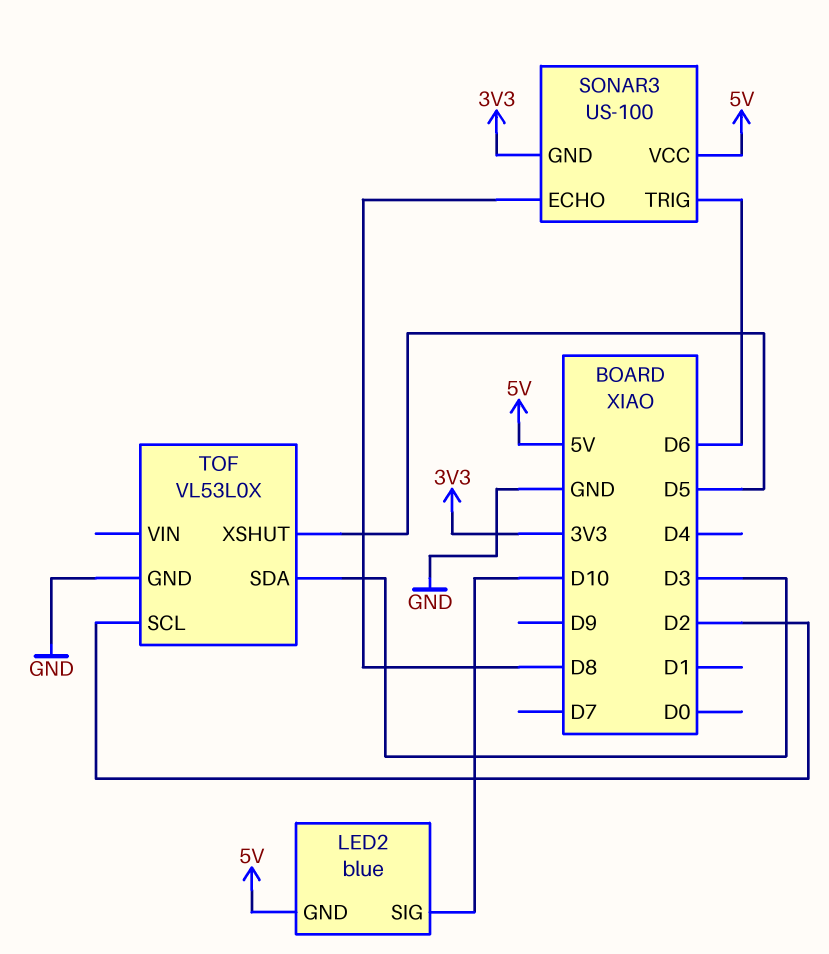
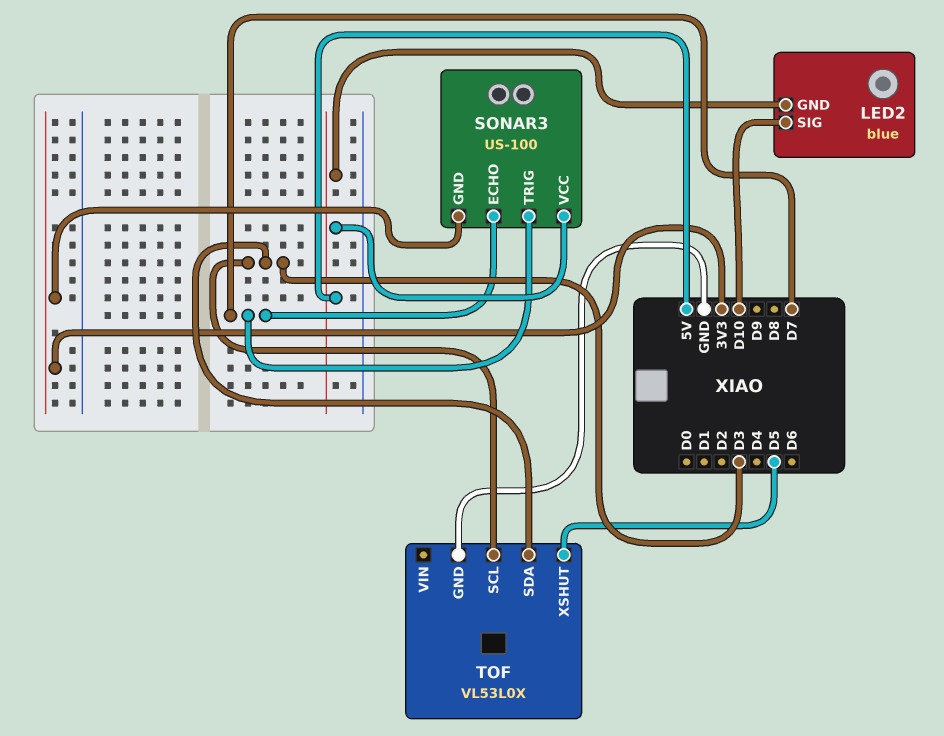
SONAR3 pin ECHO: D8 -> D7
SONAR3 pin TRIG: D6 -> D7
TOF pin SCL: D2 -> D3

